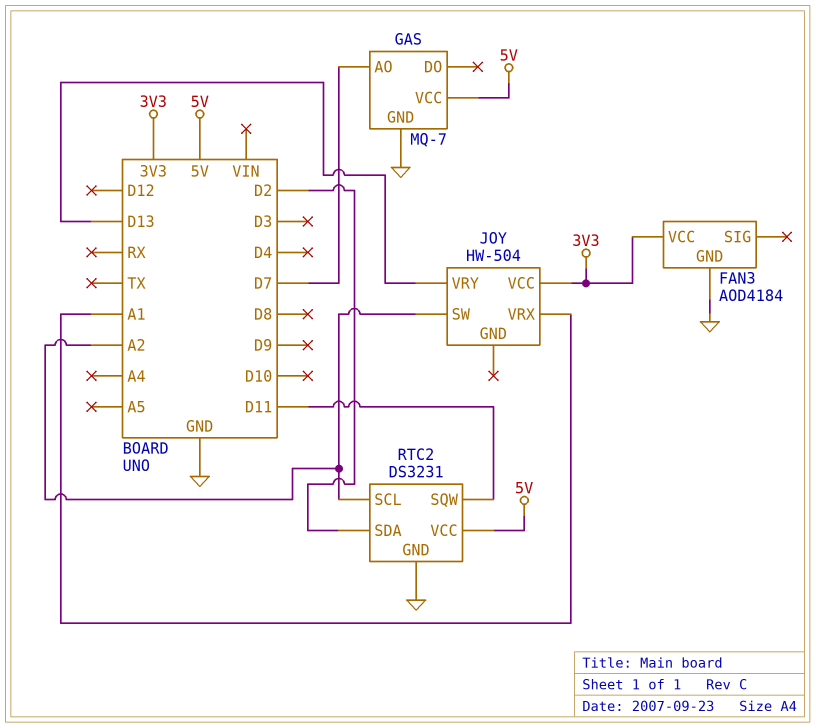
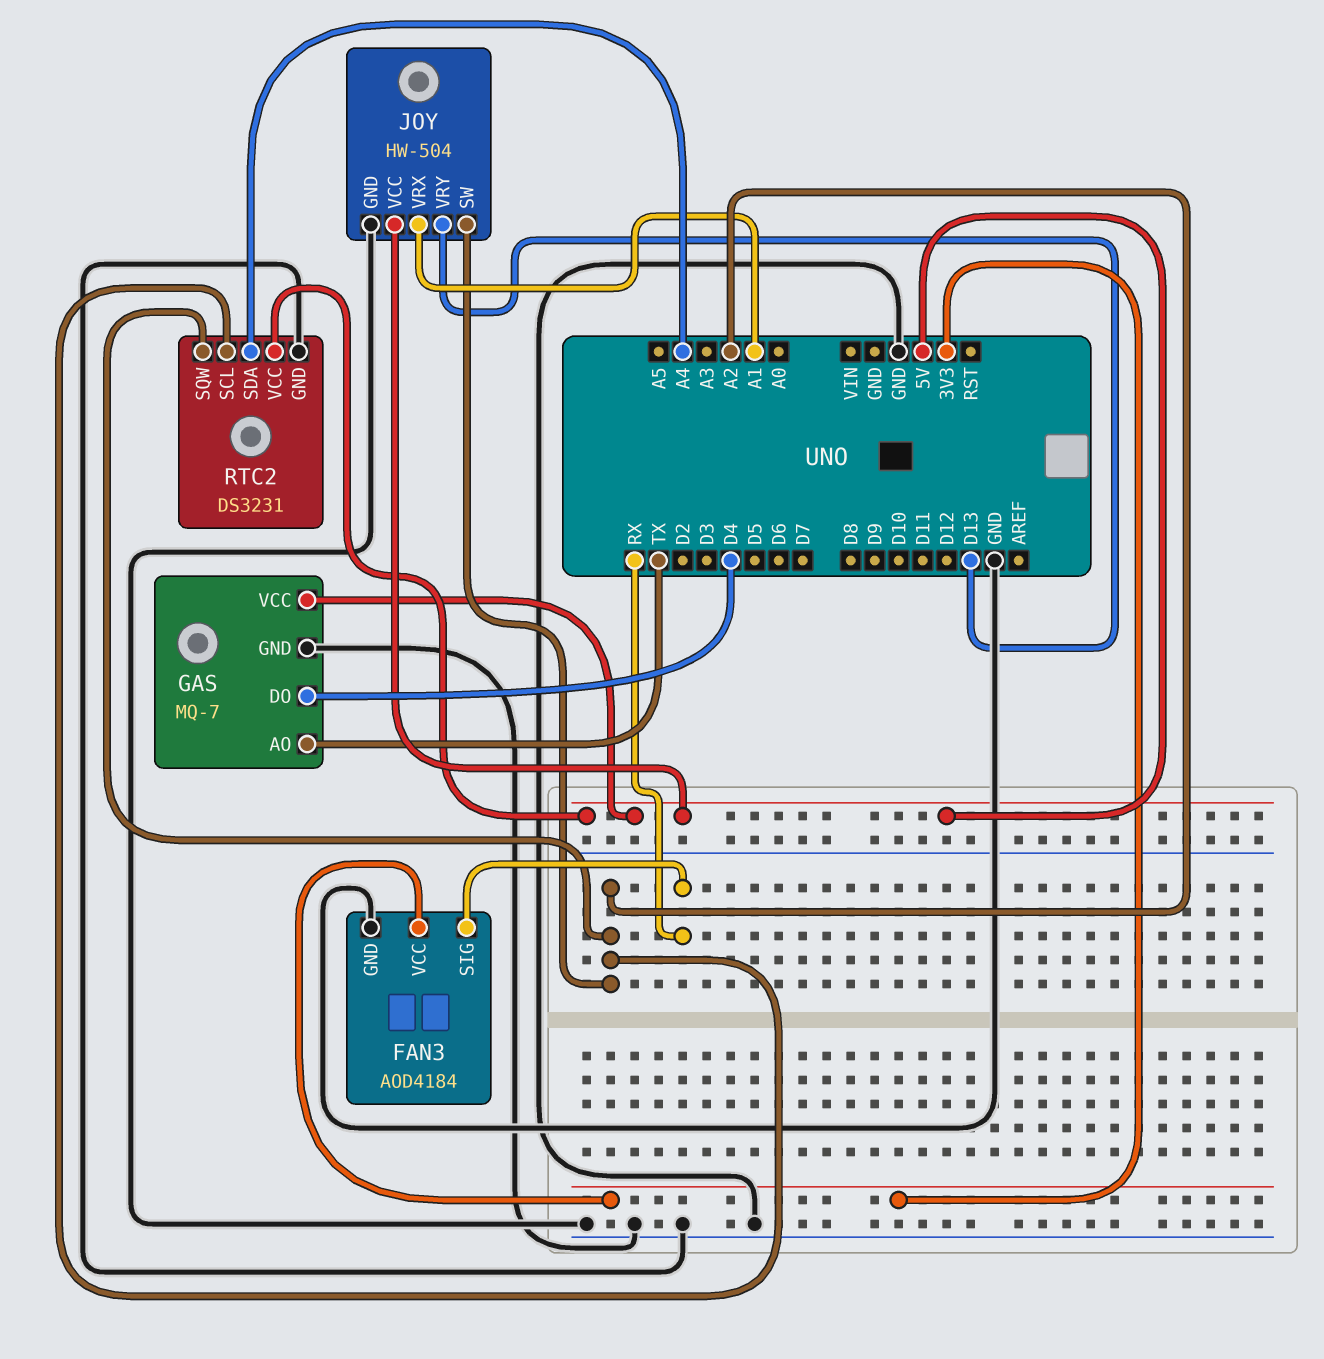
FAN3 pin SIG: none -> RX
GAS pin AO: D7 -> TX
GAS pin DO: none -> D4
JOY pin GND: none -> GND
JOY pin VCC: 3V3 -> 5V
RTC2 pin SDA: D2 -> A4
RTC2 pin SQW: D11 -> A2

